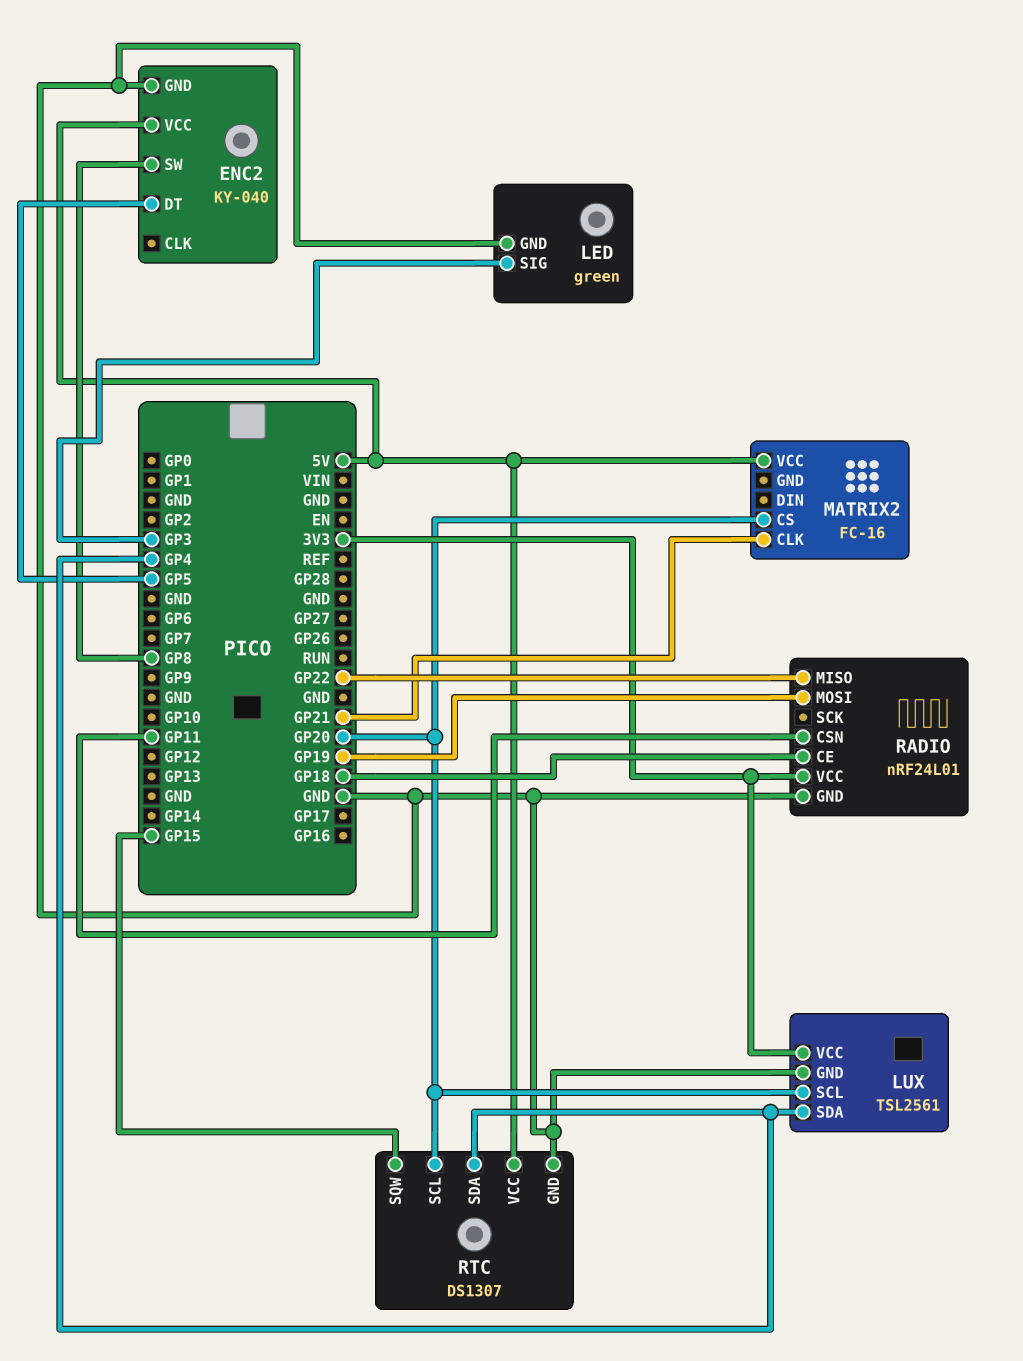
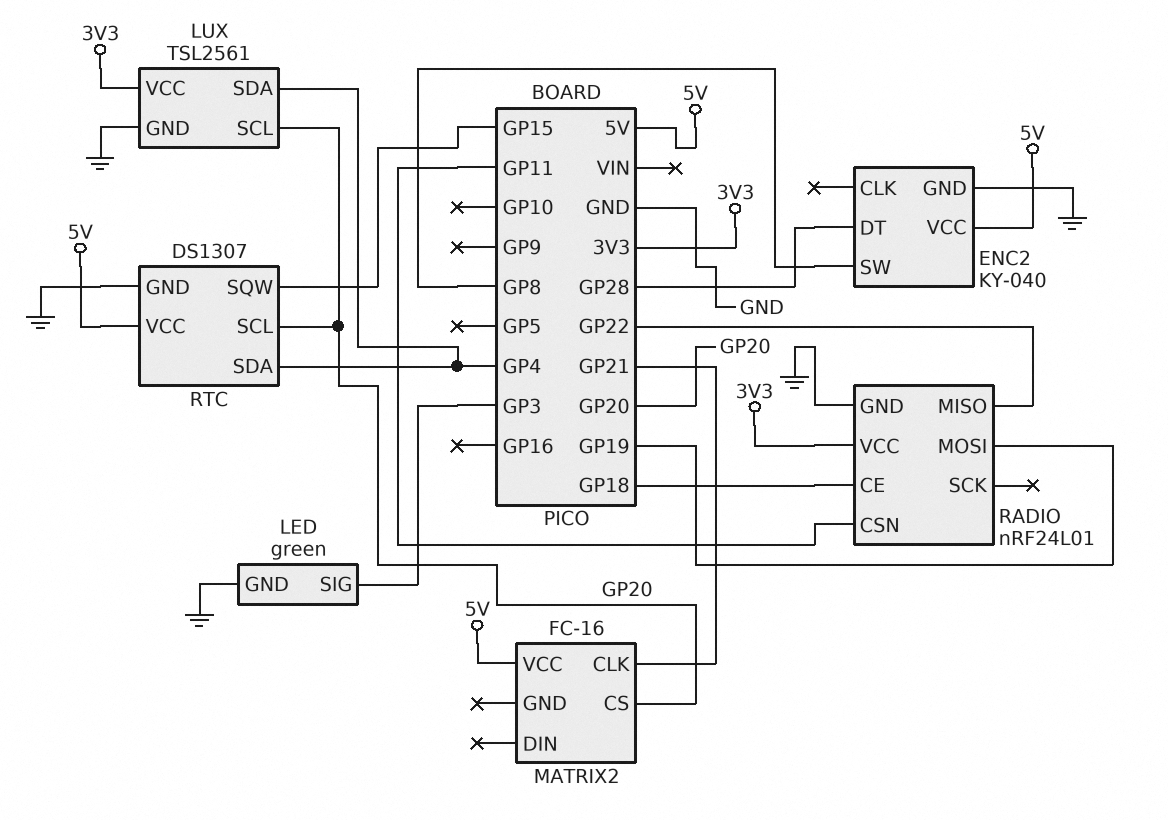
ENC2 pin DT: GP5 -> GP28

